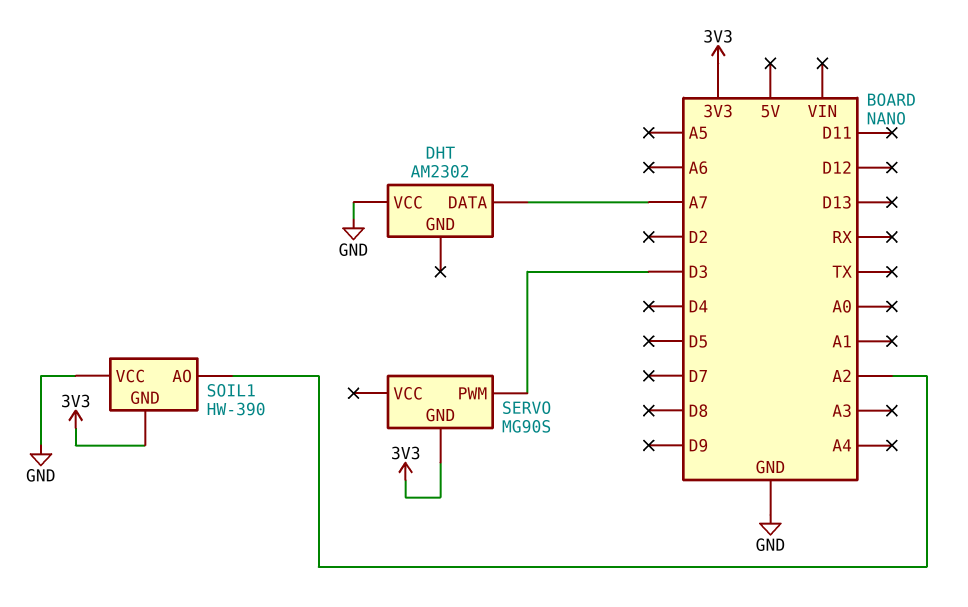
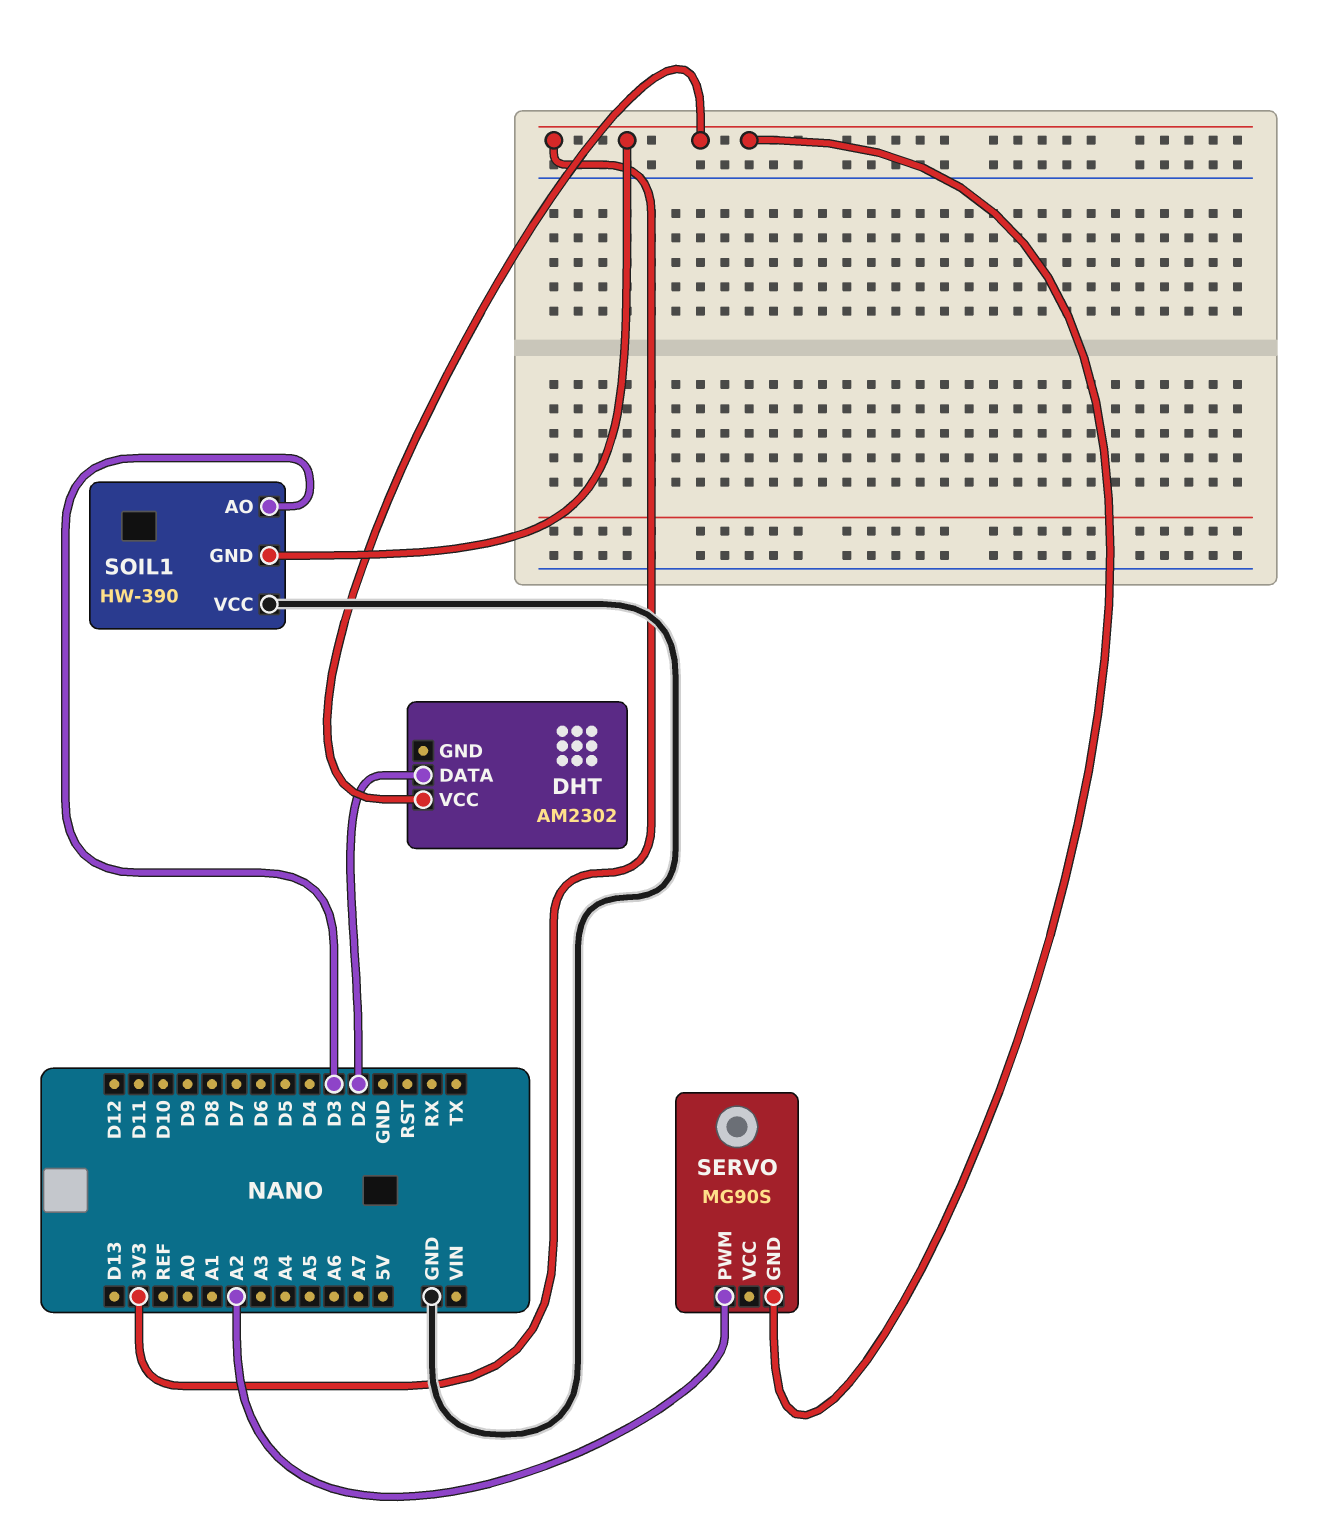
DHT pin DATA: A7 -> D2
DHT pin VCC: GND -> 3V3
SERVO pin PWM: D3 -> A2
SOIL1 pin AO: A2 -> D3

